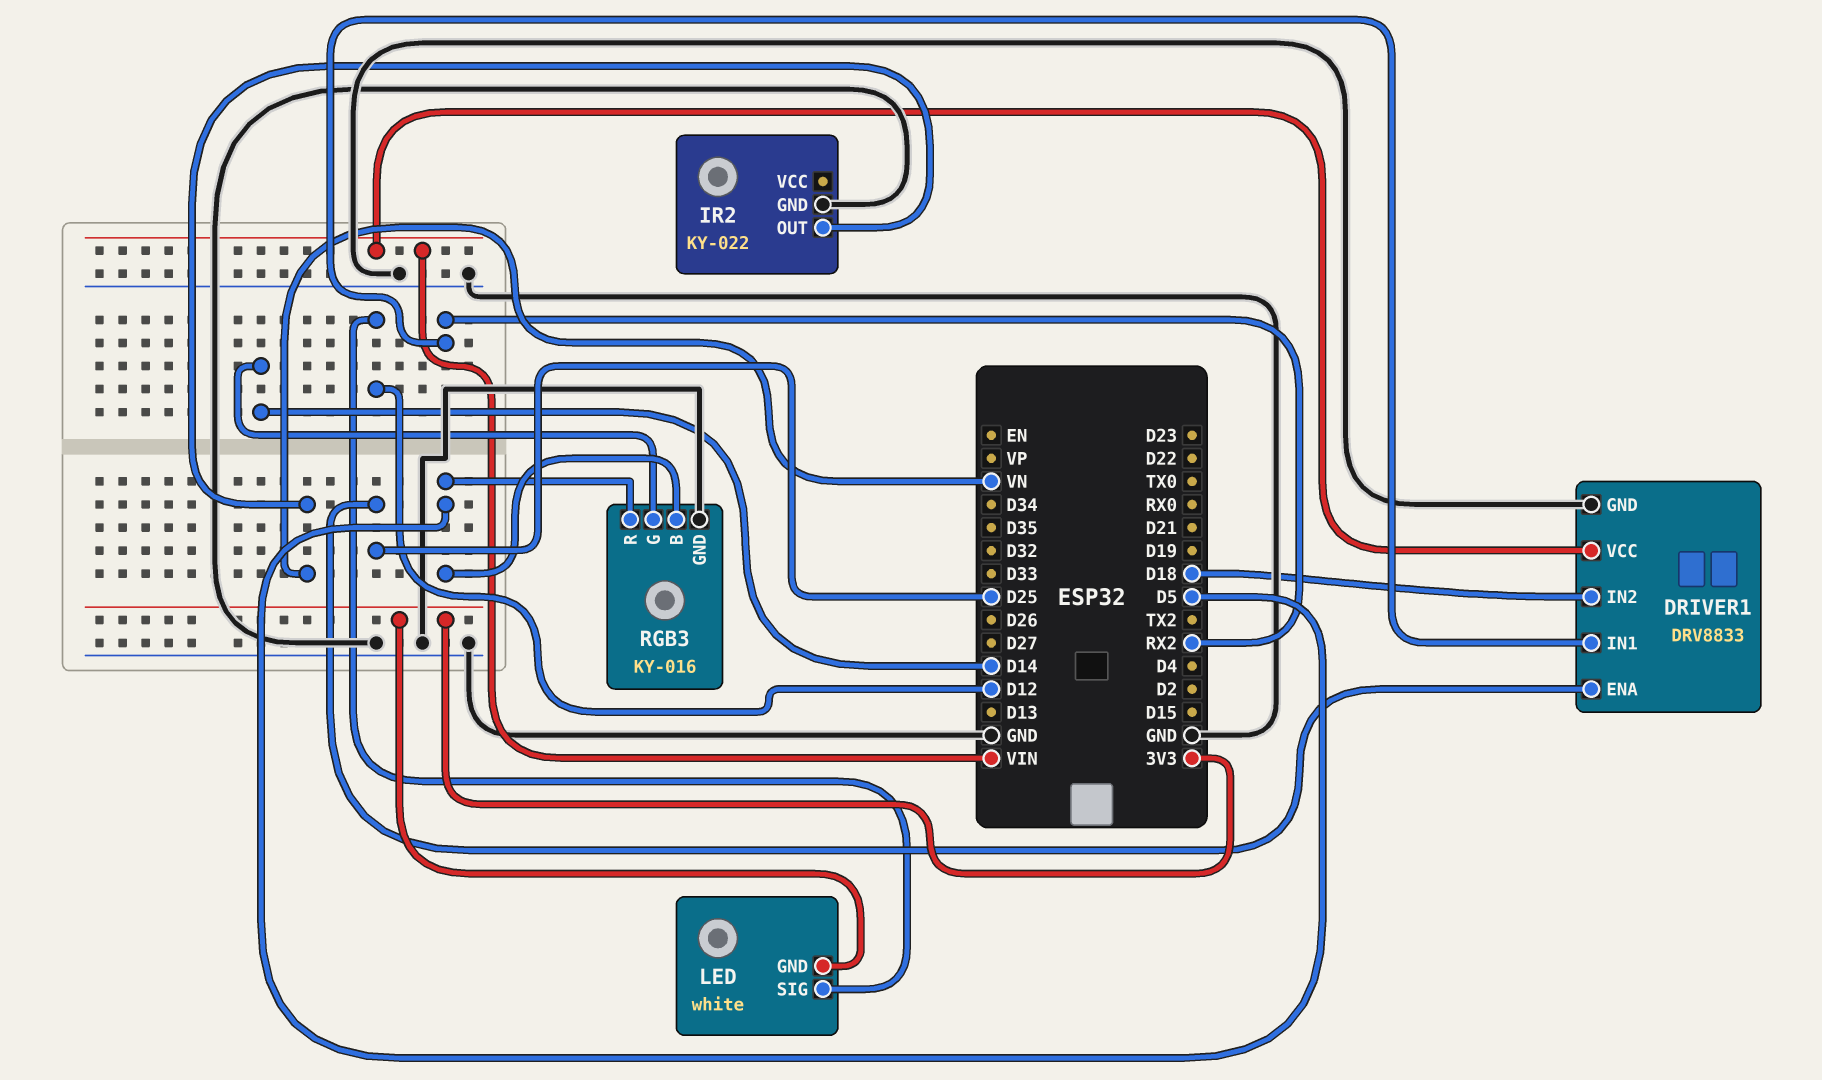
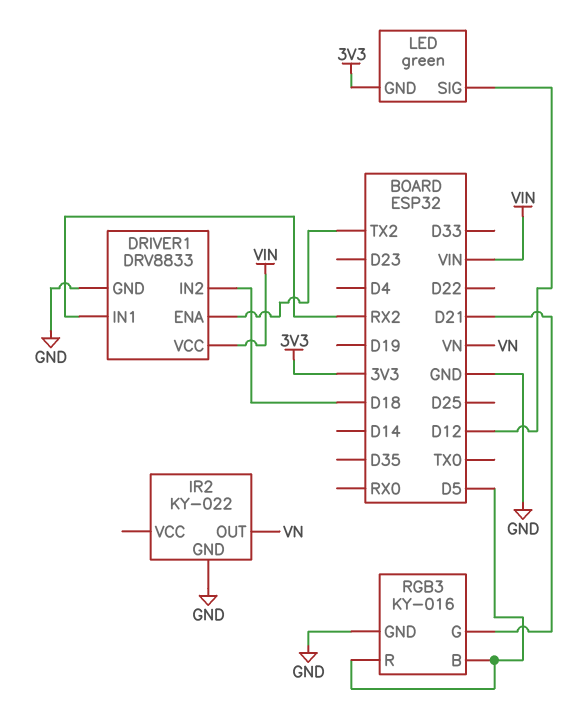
DRIVER1 pin ENA: D25 -> TX2
LED: white -> green
RGB3 pin G: D14 -> D21

